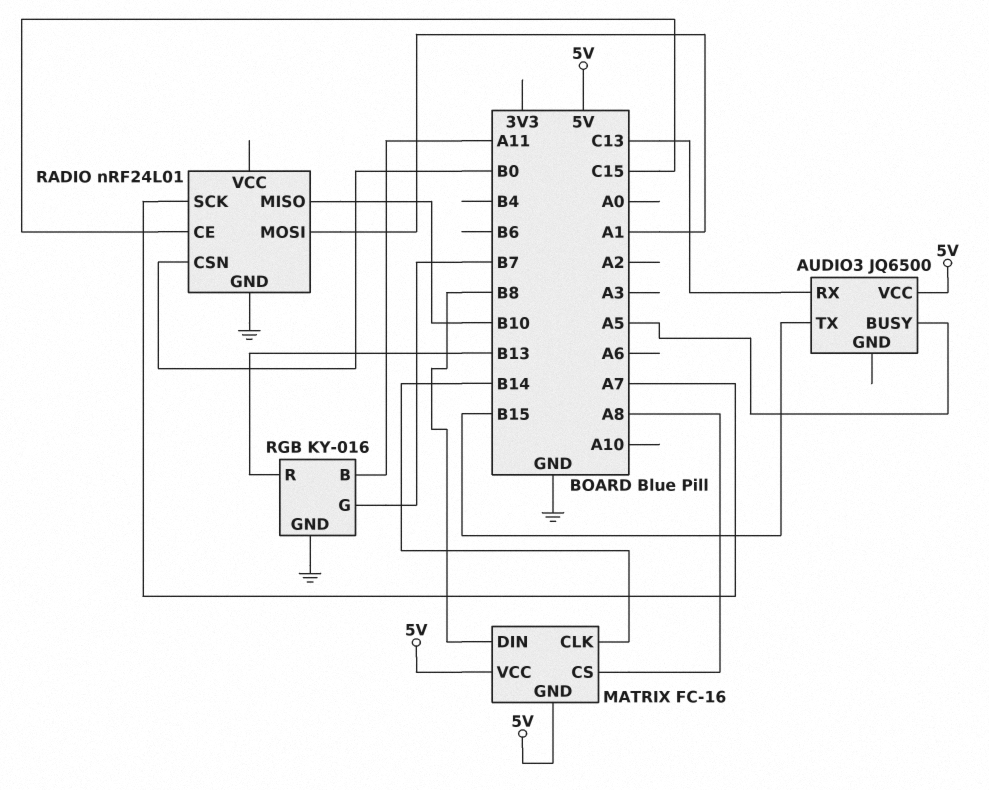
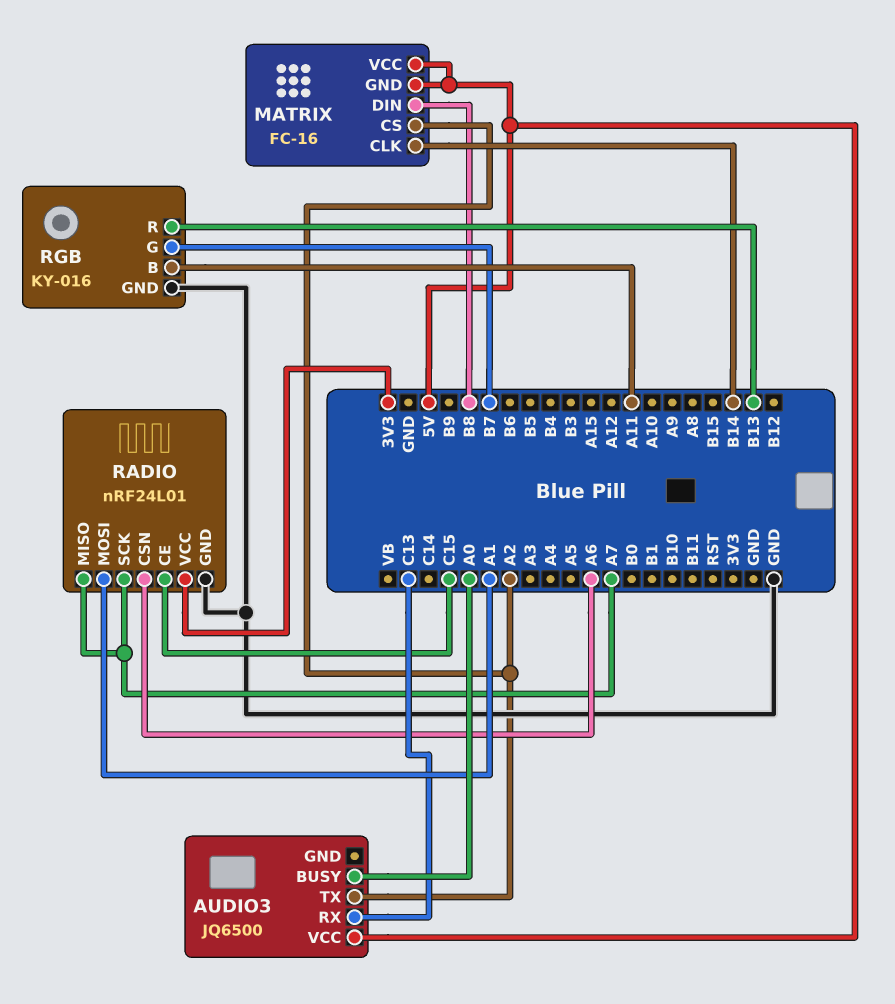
AUDIO3 pin BUSY: A5 -> A0
AUDIO3 pin TX: B15 -> A2
MATRIX pin CS: A8 -> A2
RADIO pin CSN: B0 -> A6
RADIO pin MISO: B10 -> A7
RADIO pin VCC: none -> 3V3

